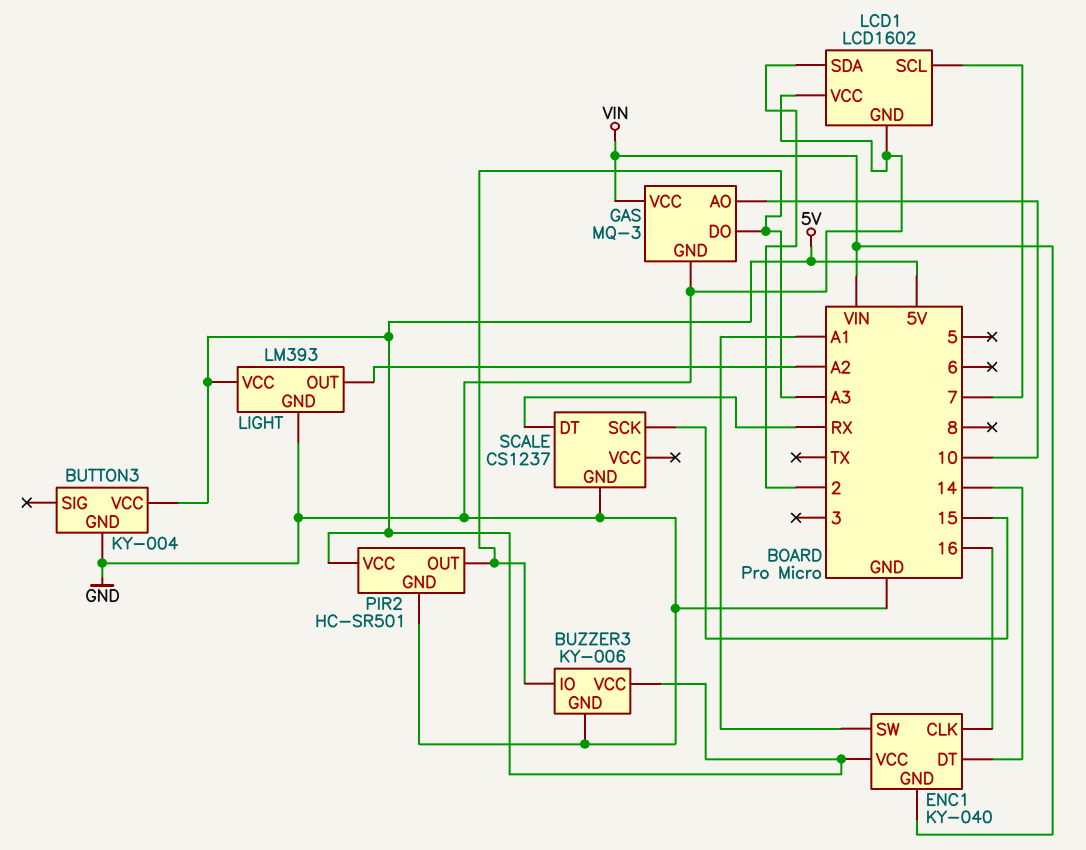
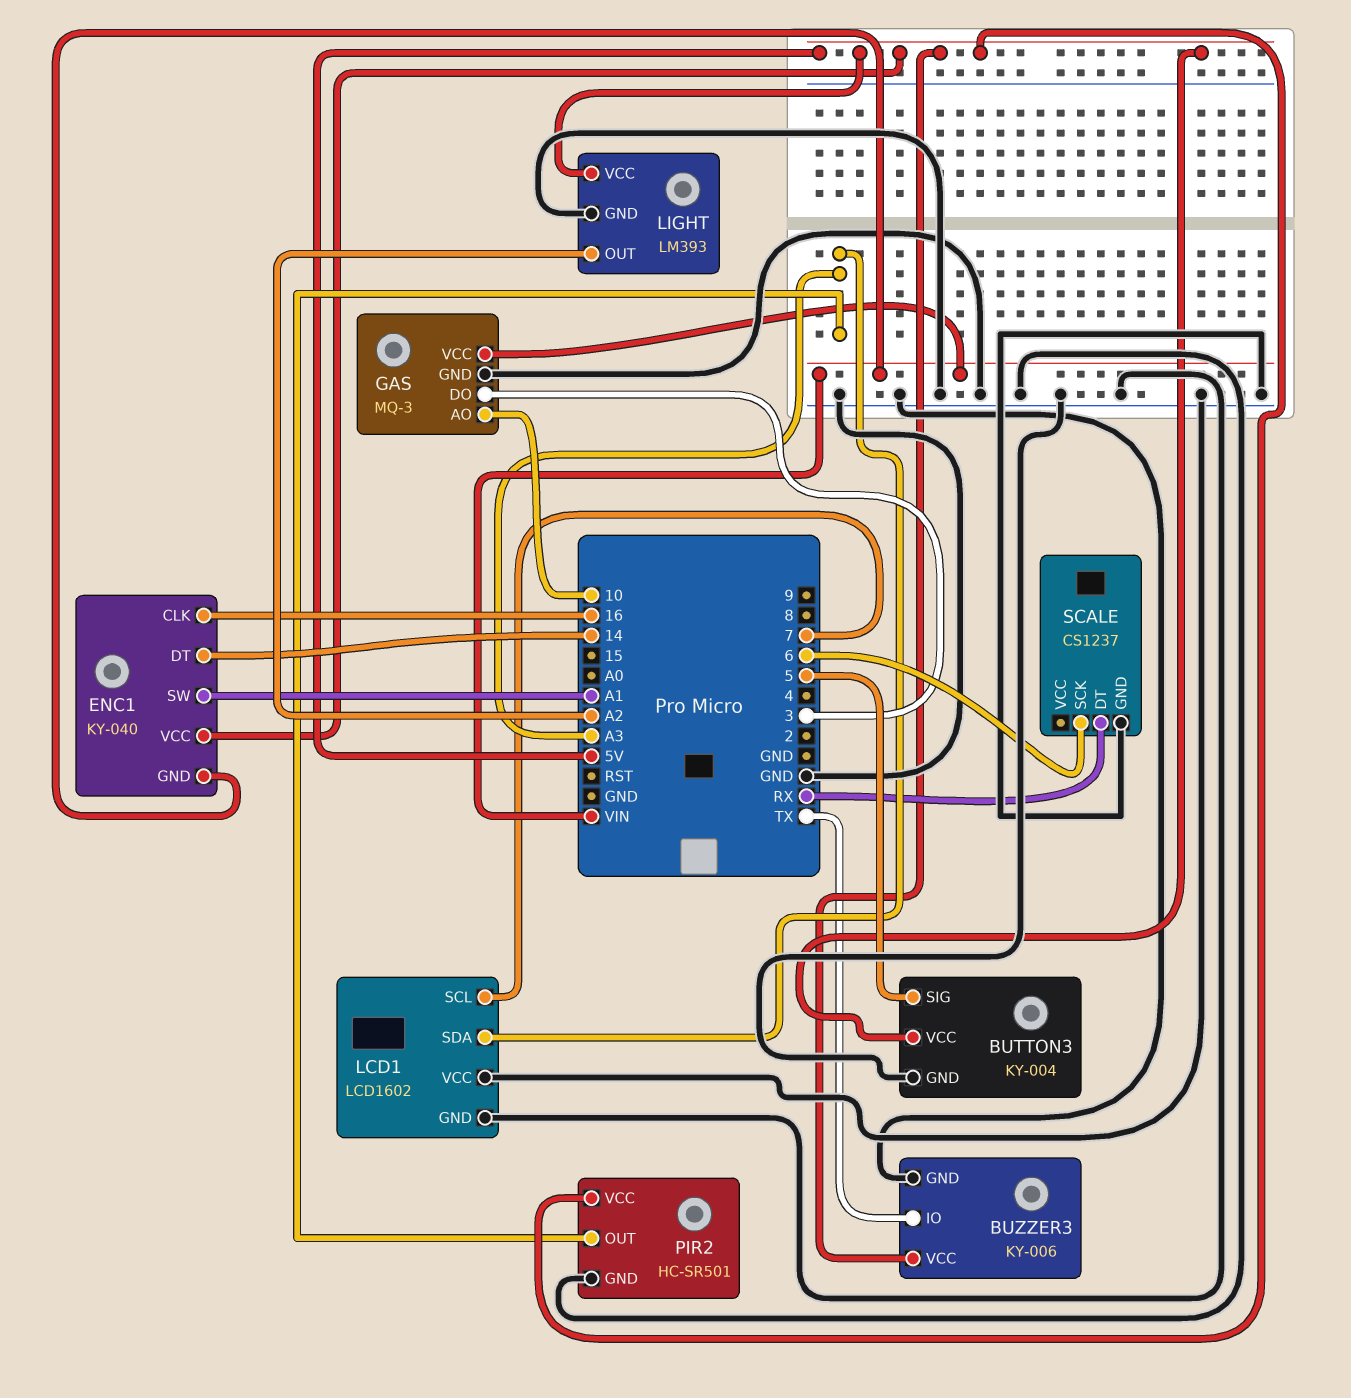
BUTTON3 pin SIG: none -> 5
BUZZER3 pin IO: A3 -> TX
GAS pin DO: A3 -> 3
LCD1 pin SDA: 2 -> A3
SCALE pin SCK: 15 -> 6

